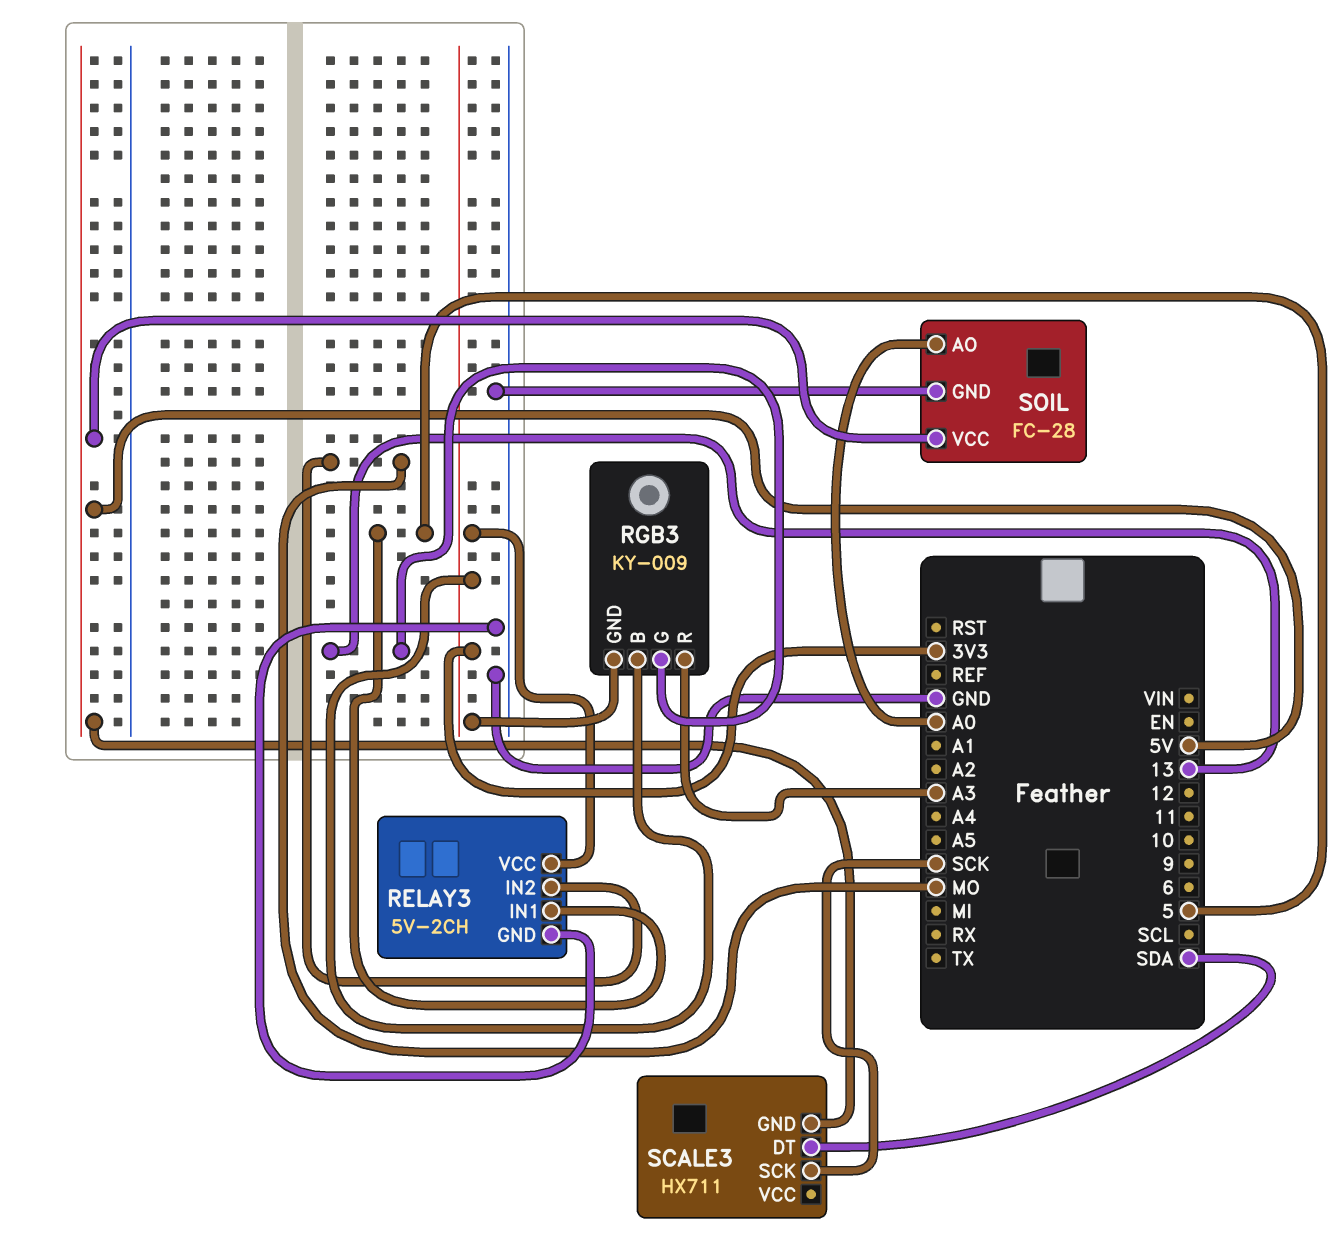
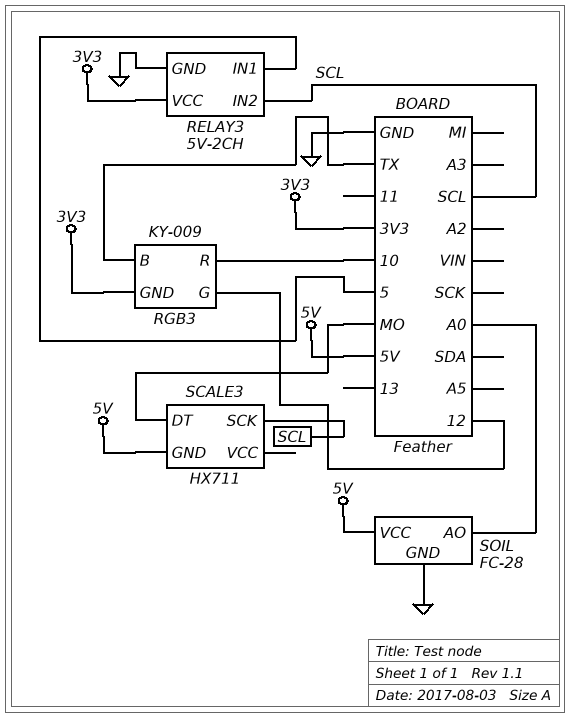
RELAY3 pin IN2: MO -> SCL
RGB3 pin B: 3V3 -> TX
RGB3 pin G: 13 -> 12
RGB3 pin R: A3 -> 10
SCALE3 pin DT: SDA -> MO
SCALE3 pin SCK: SCK -> SCL

